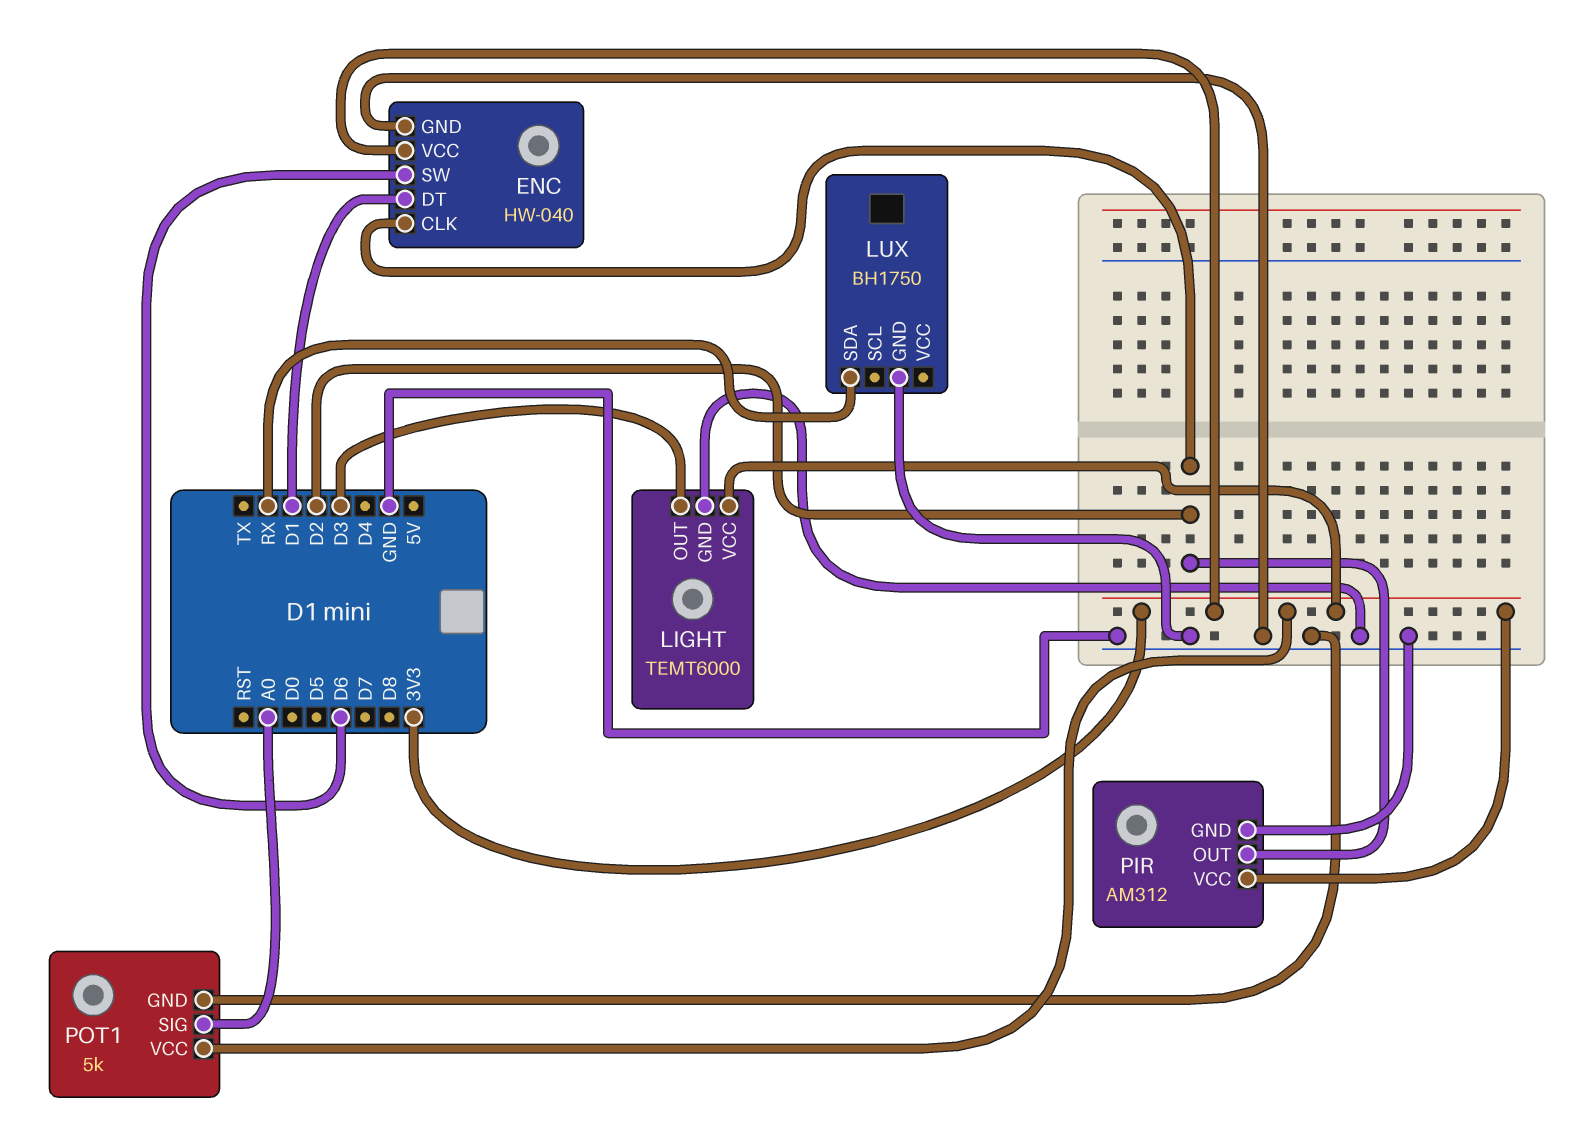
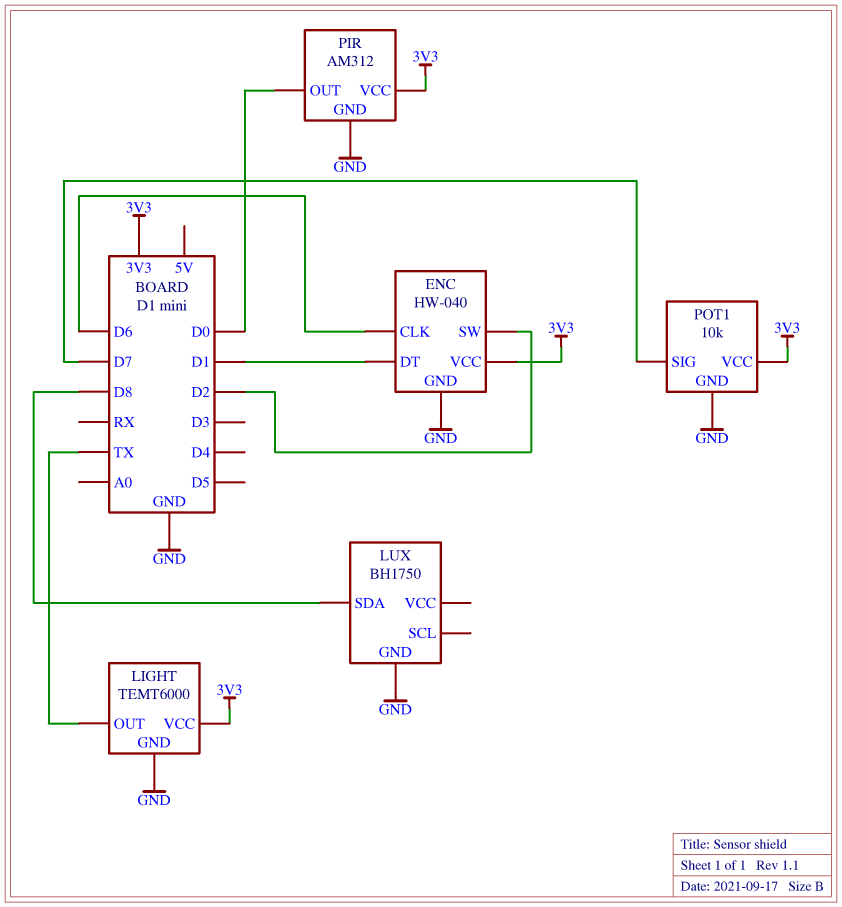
ENC pin CLK: D2 -> D6
ENC pin SW: D6 -> D2
LIGHT pin OUT: D3 -> TX
LUX pin SDA: RX -> D8
PIR pin OUT: D2 -> D0
POT1: 5k -> 10k
POT1 pin SIG: A0 -> D7

